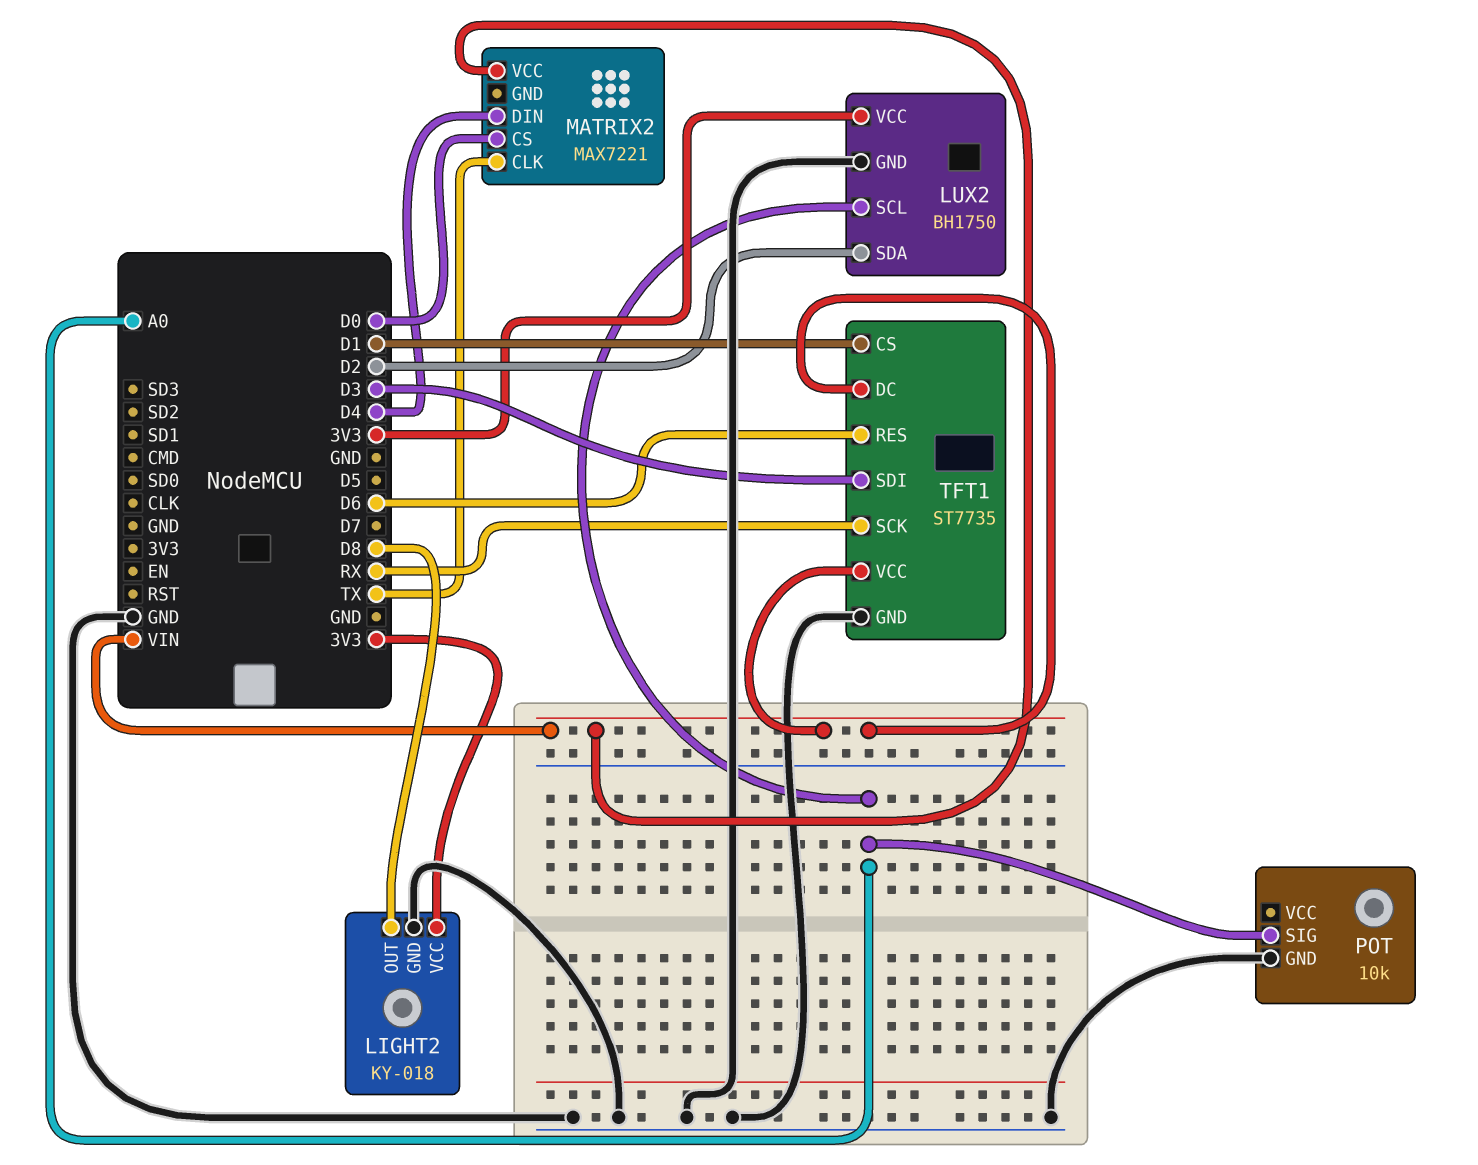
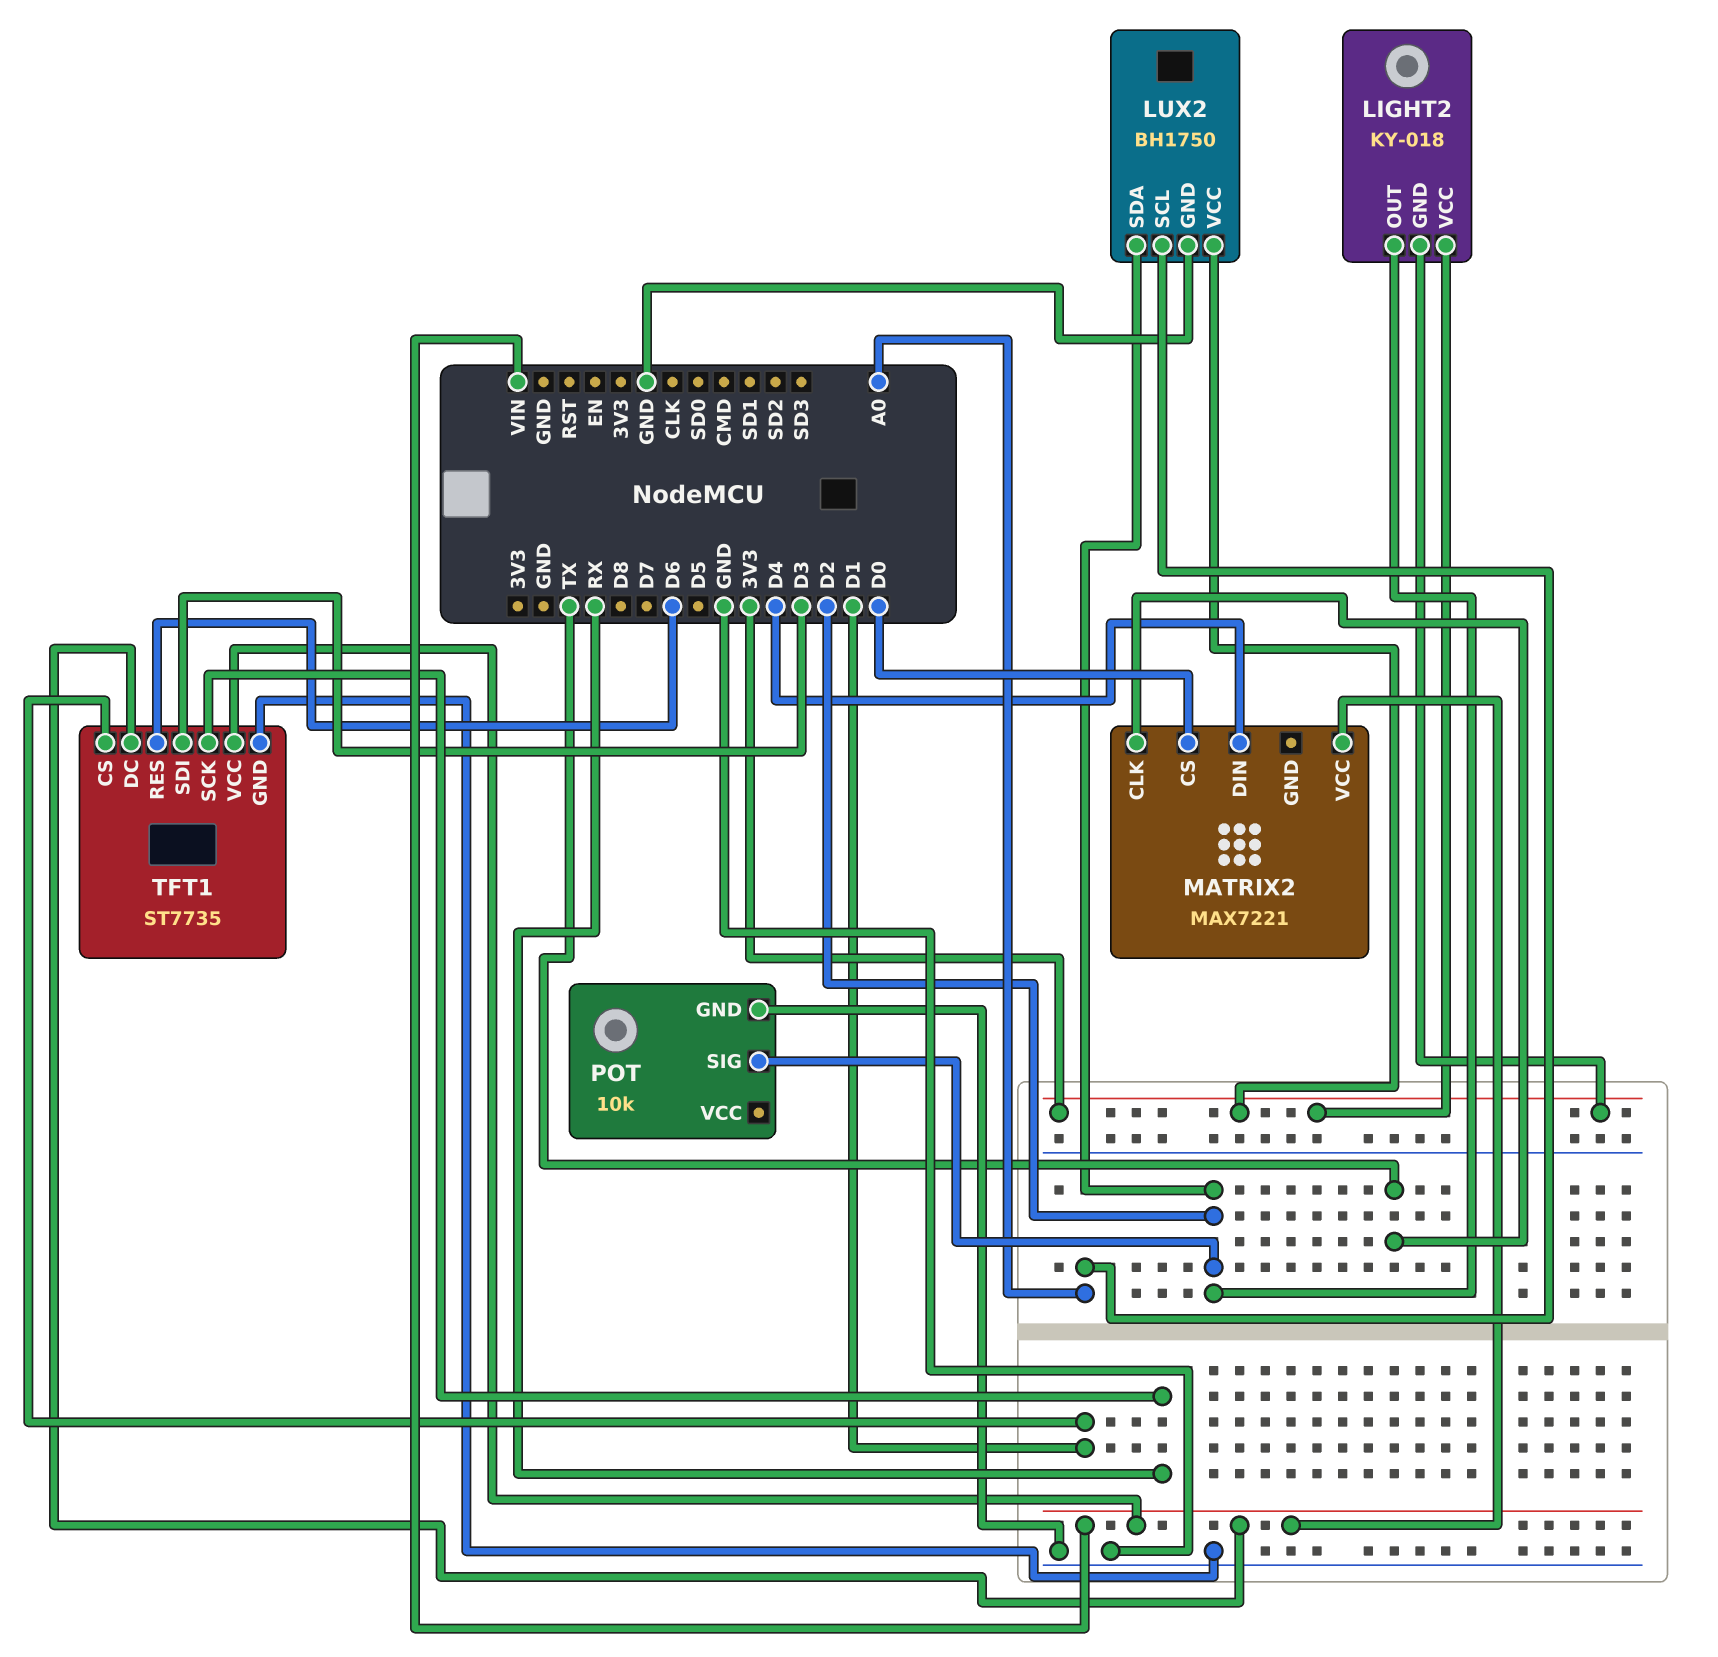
LIGHT2 pin GND: GND -> 3V3
LIGHT2 pin OUT: D8 -> D2
POT pin SIG: A0 -> D2

